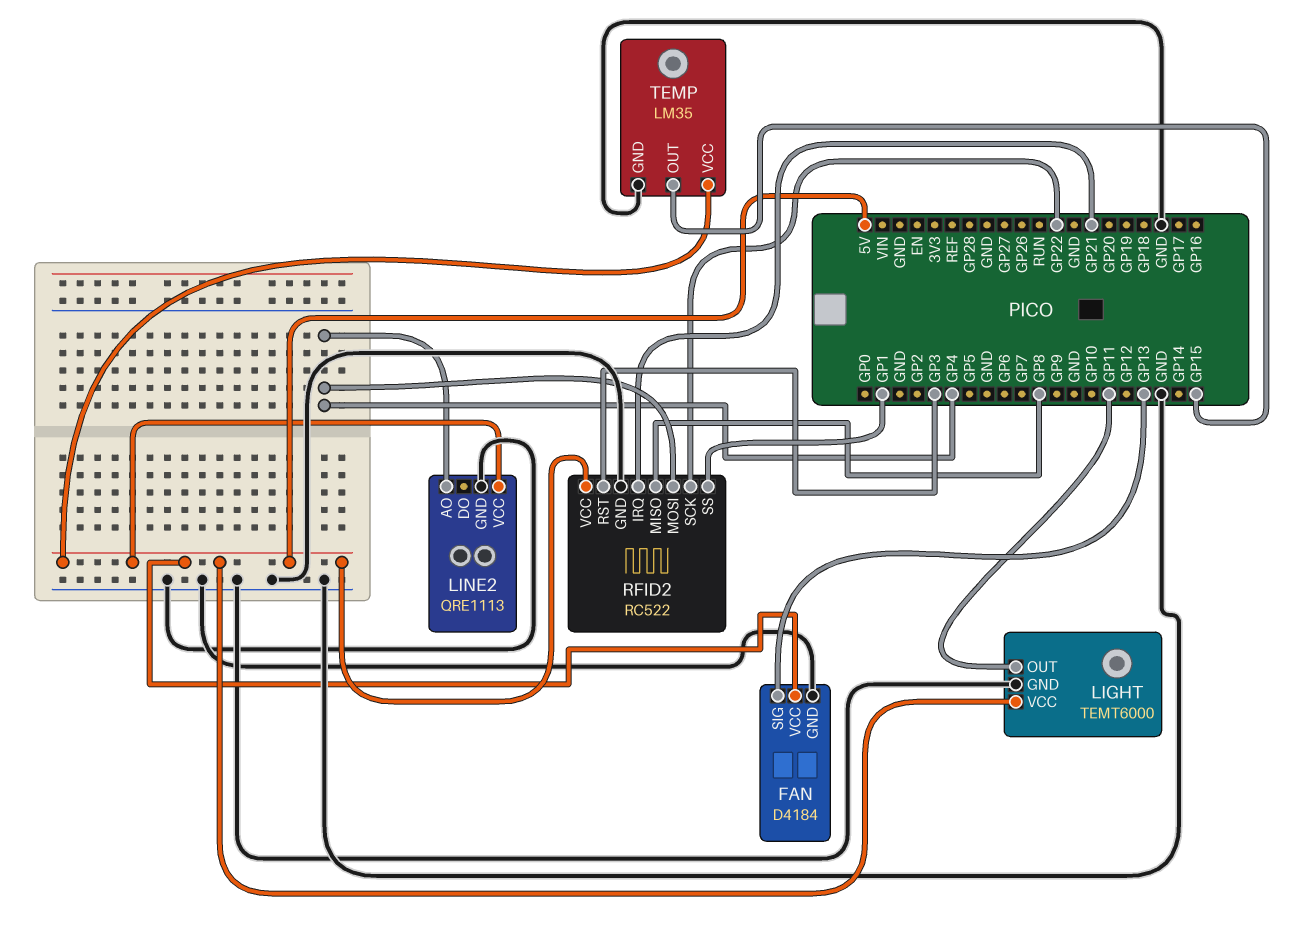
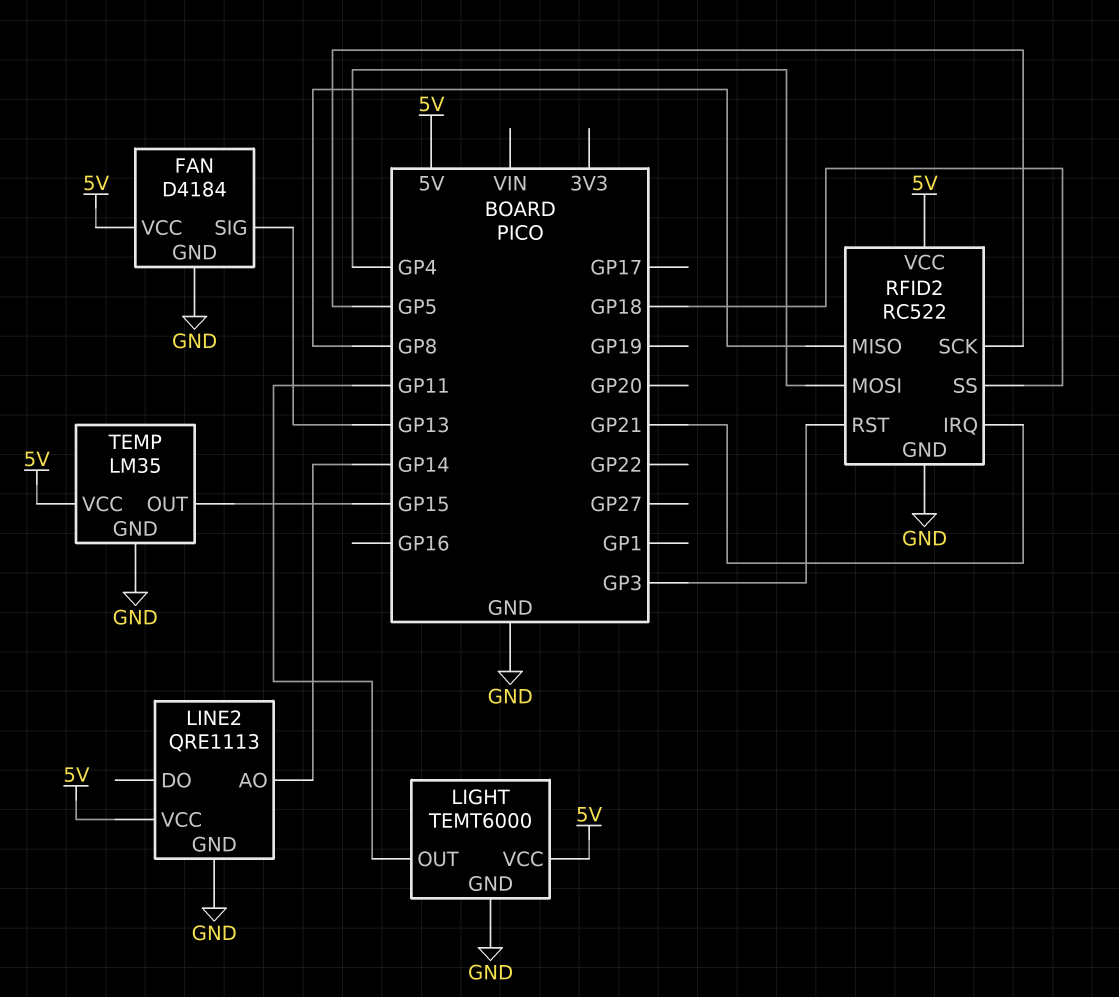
LINE2 pin AO: GP4 -> GP14
RFID2 pin SCK: GP22 -> GP5
RFID2 pin SS: GP1 -> GP18

